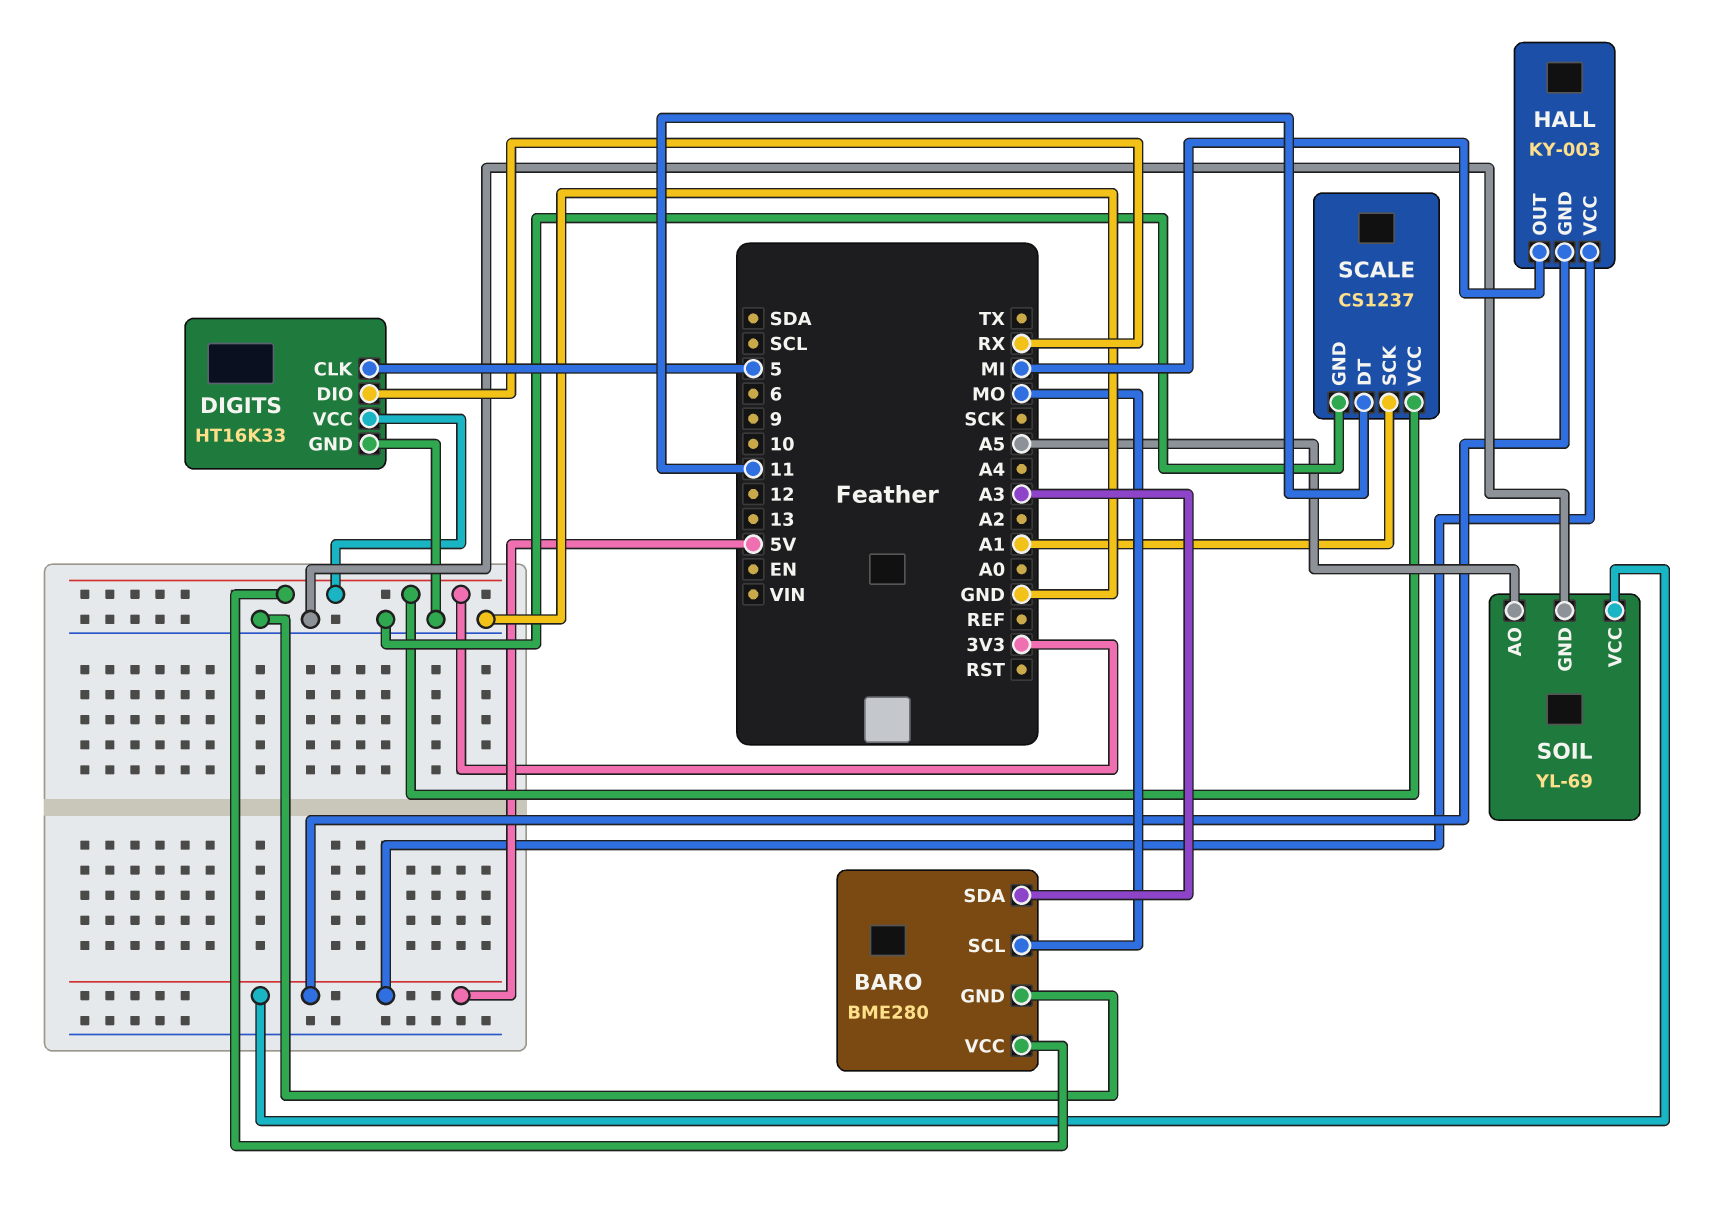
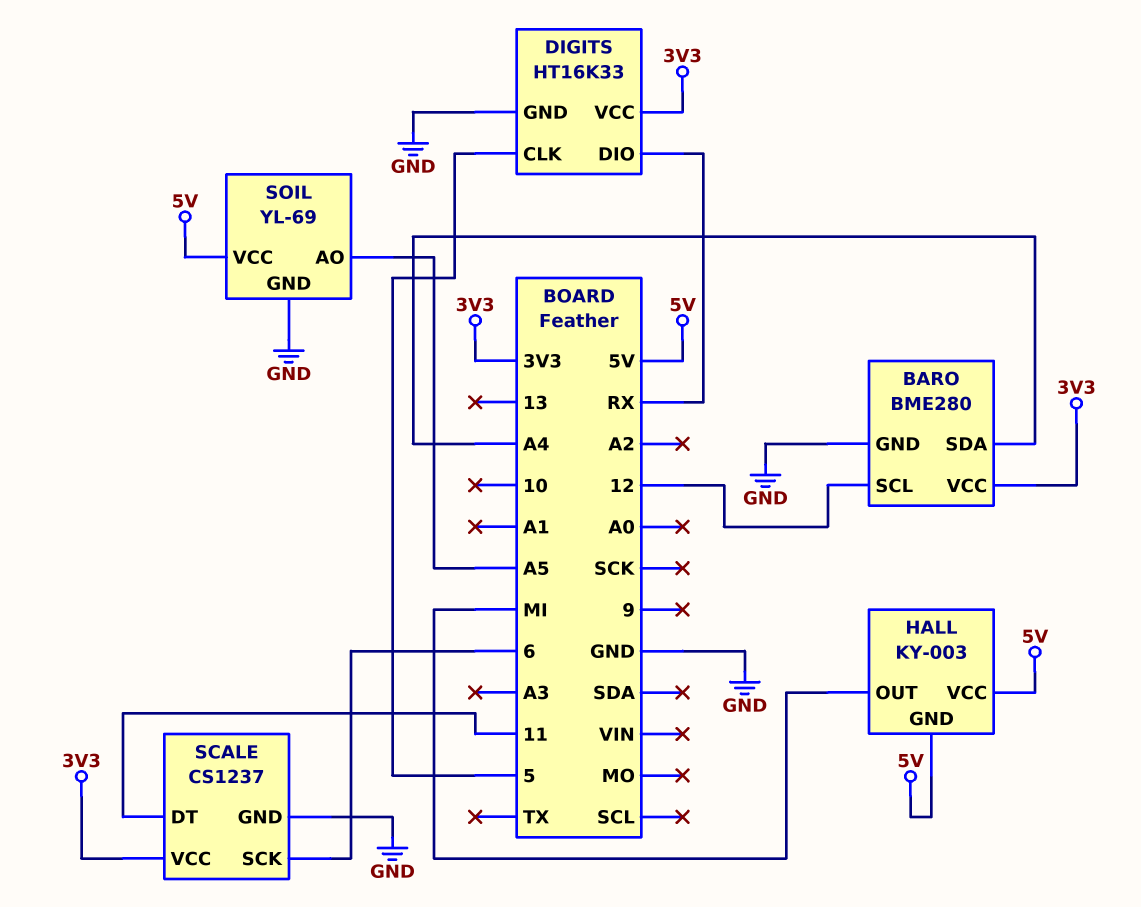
BARO pin SCL: MO -> 12
BARO pin SDA: A3 -> A4
SCALE pin SCK: A1 -> 6

